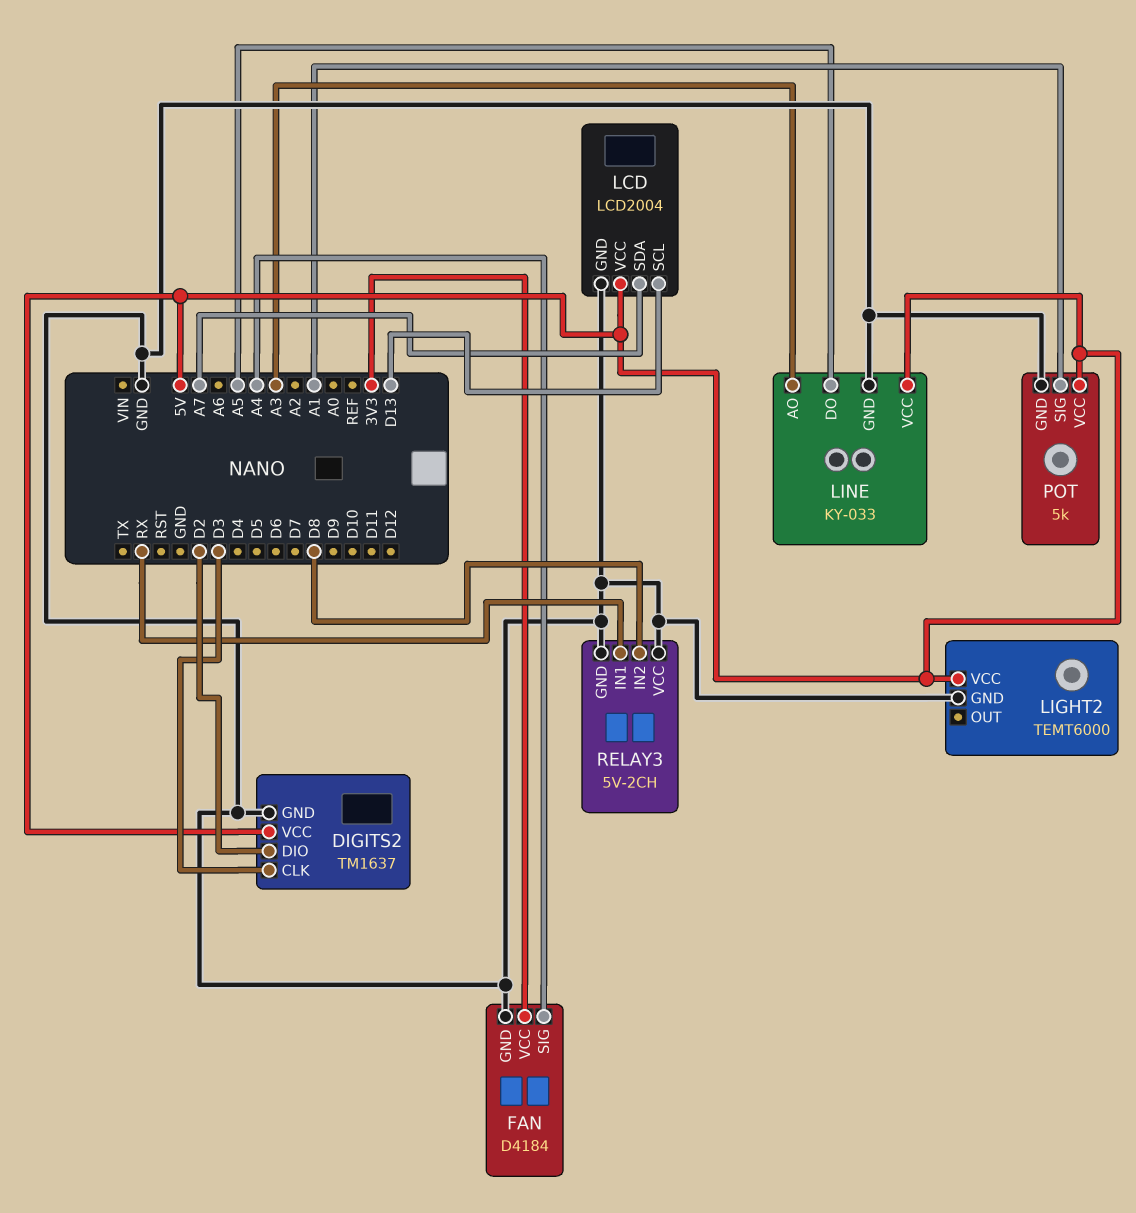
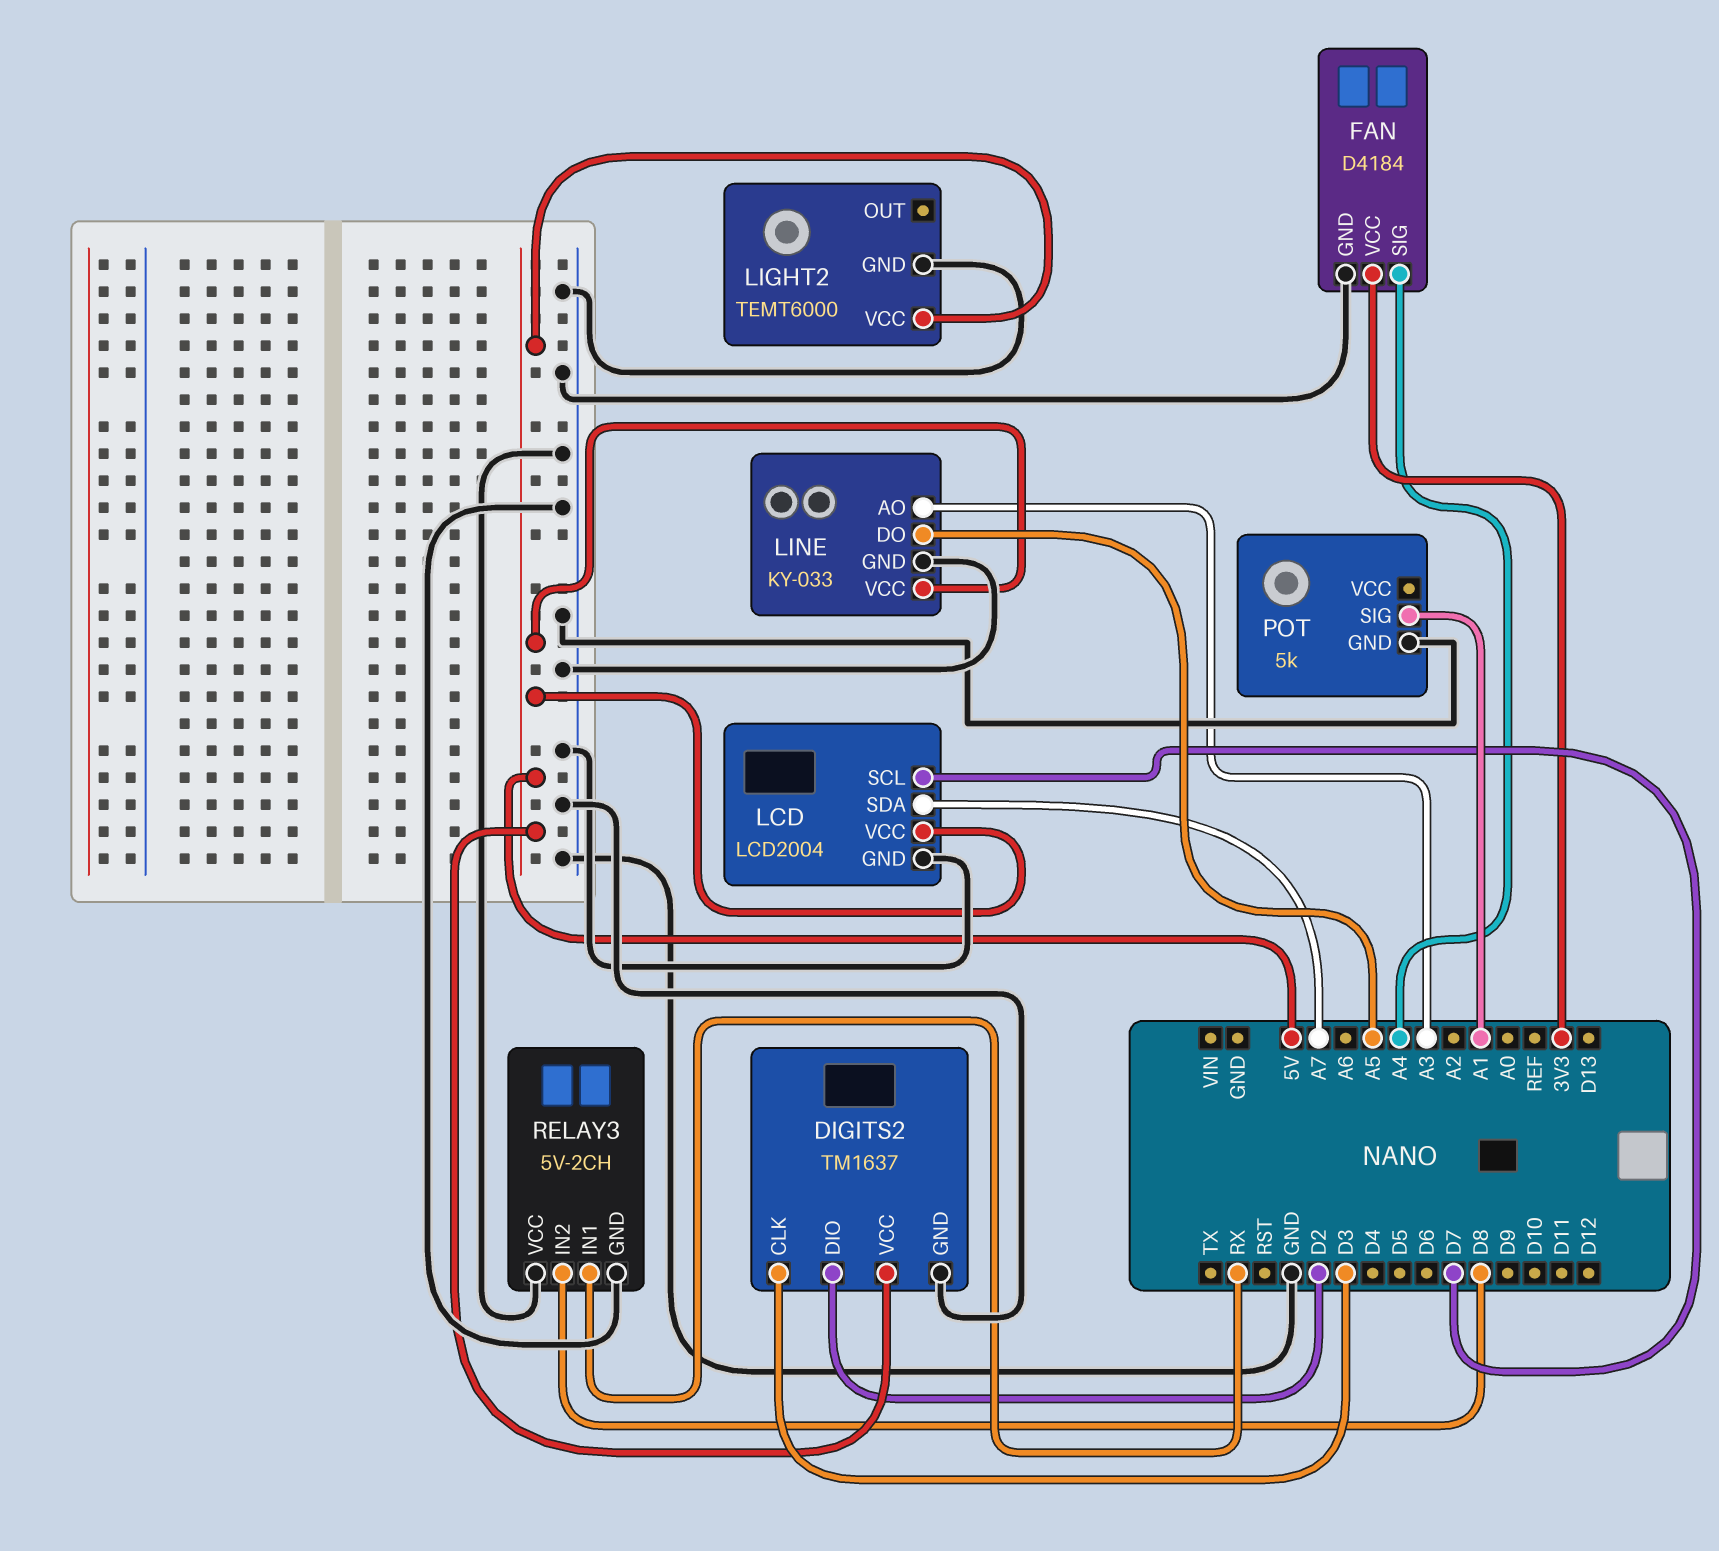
LCD pin SCL: D13 -> D7
POT pin VCC: 5V -> none

